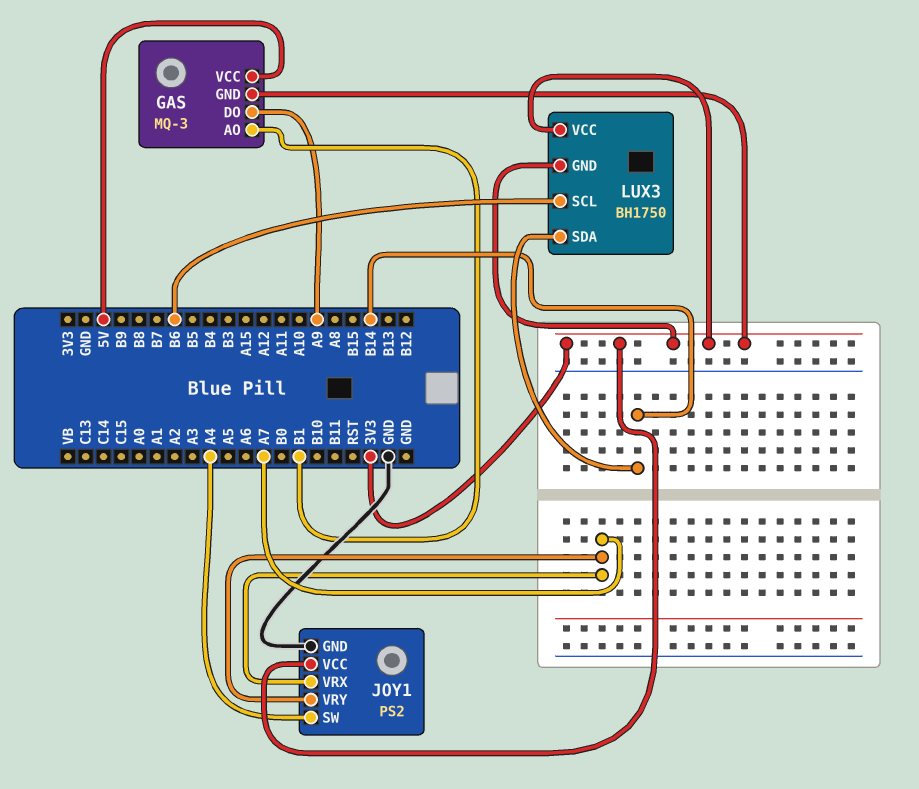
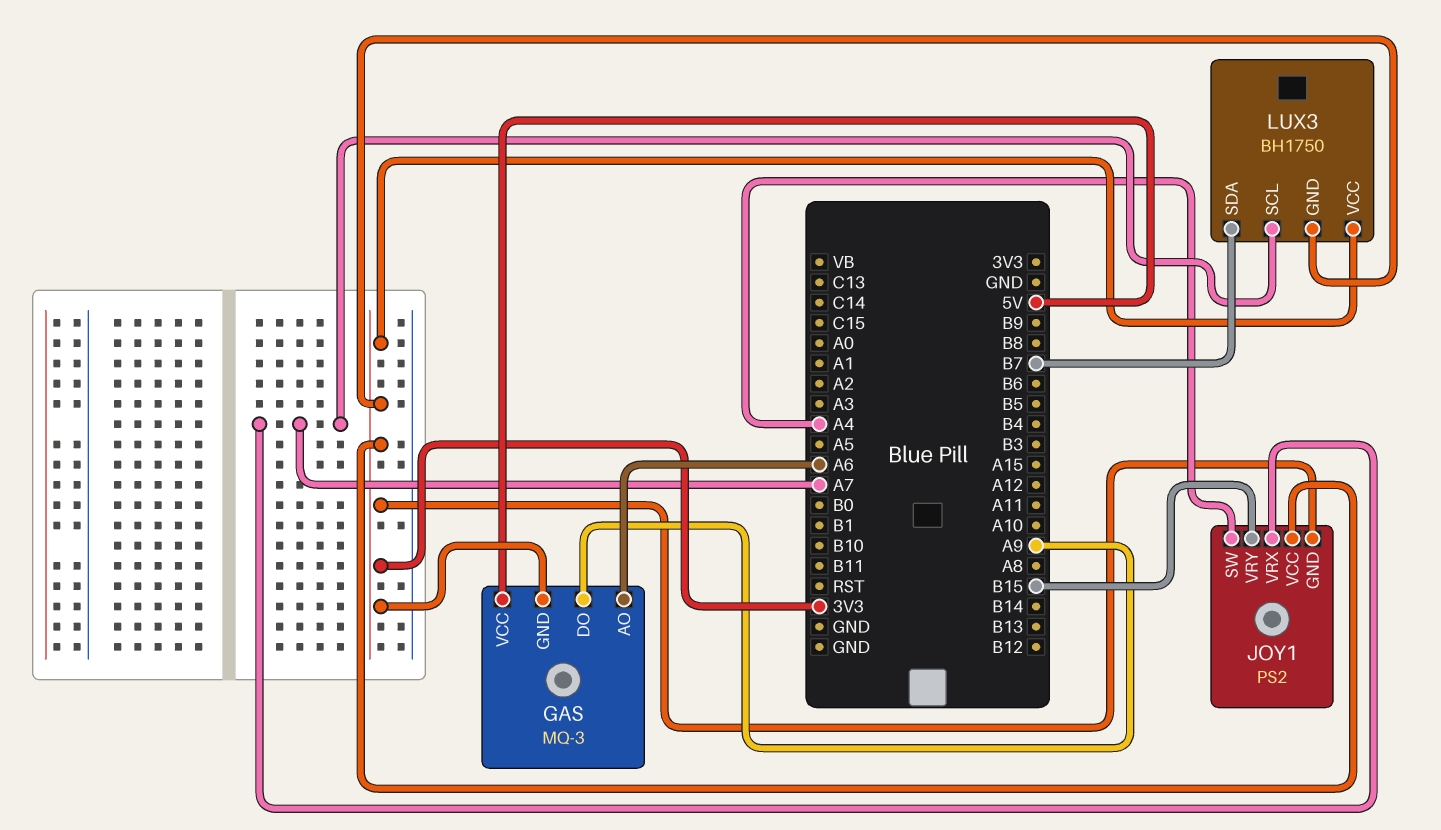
GAS pin AO: B1 -> A6
JOY1 pin GND: GND -> 3V3
JOY1 pin VRY: A7 -> B15
LUX3 pin SCL: B6 -> A7
LUX3 pin SDA: B14 -> B7

